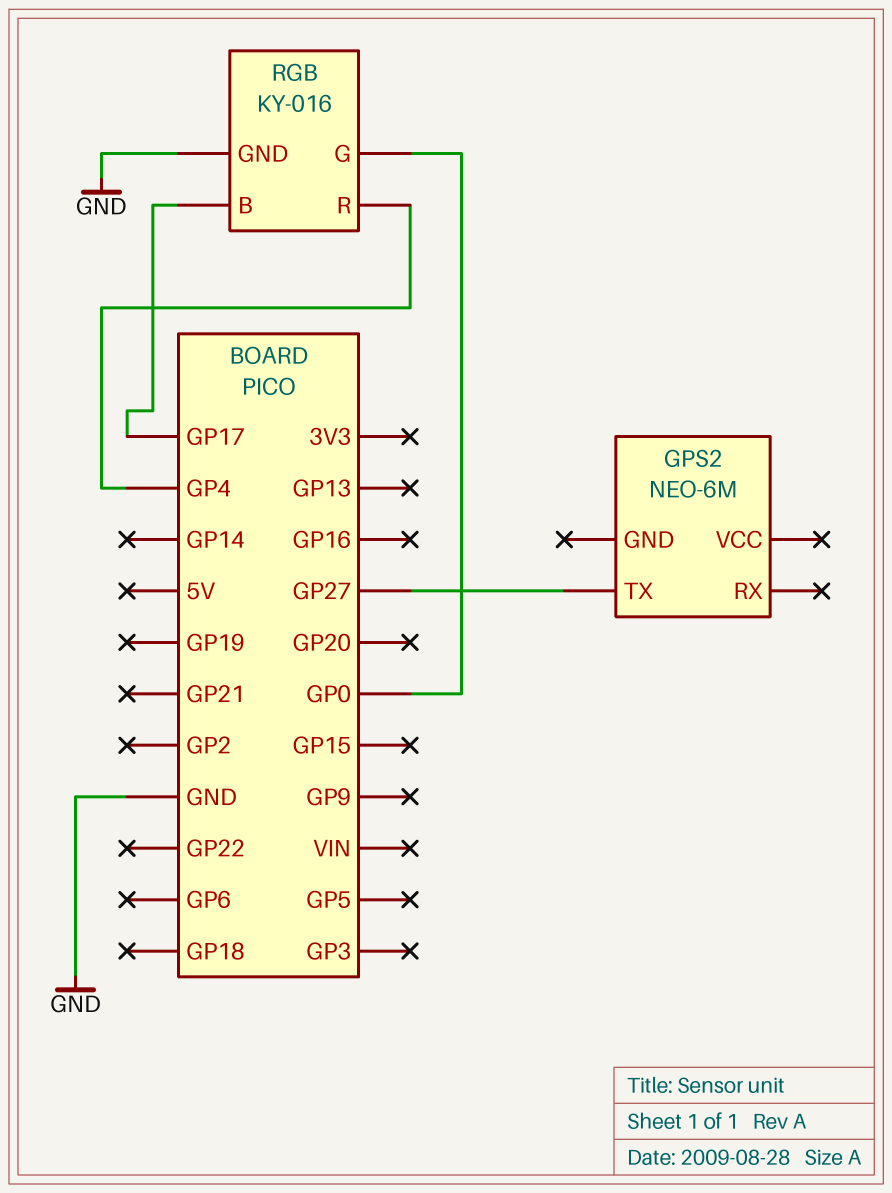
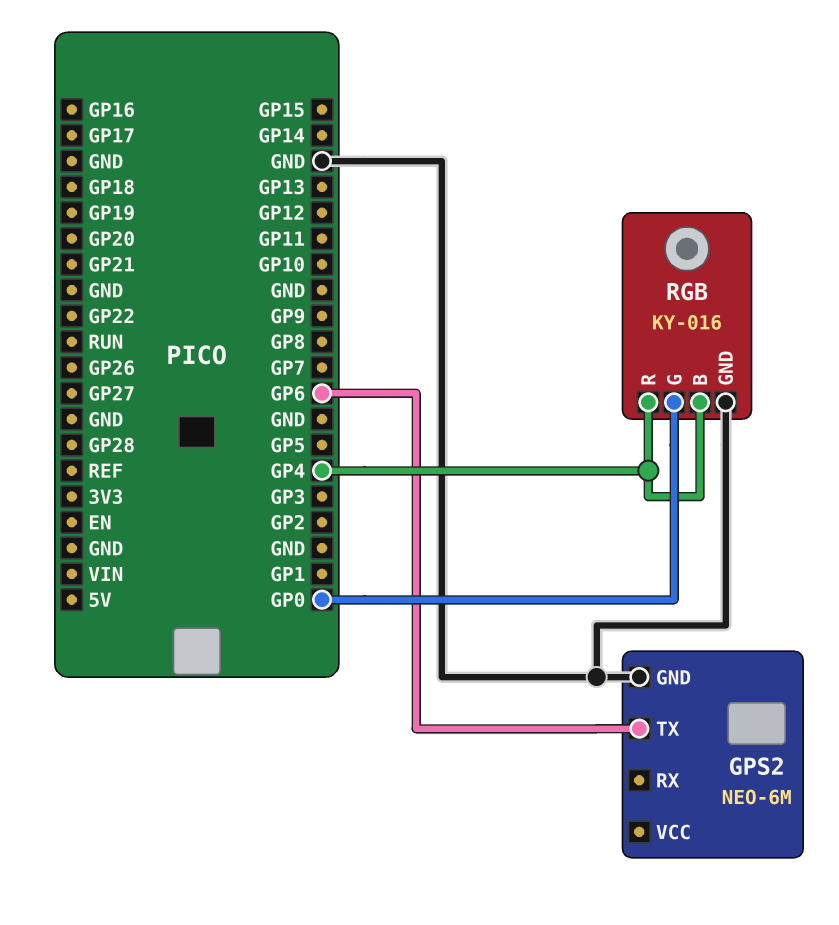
GPS2 pin GND: none -> GND
GPS2 pin TX: GP27 -> GP6
RGB pin B: GP17 -> GP4

